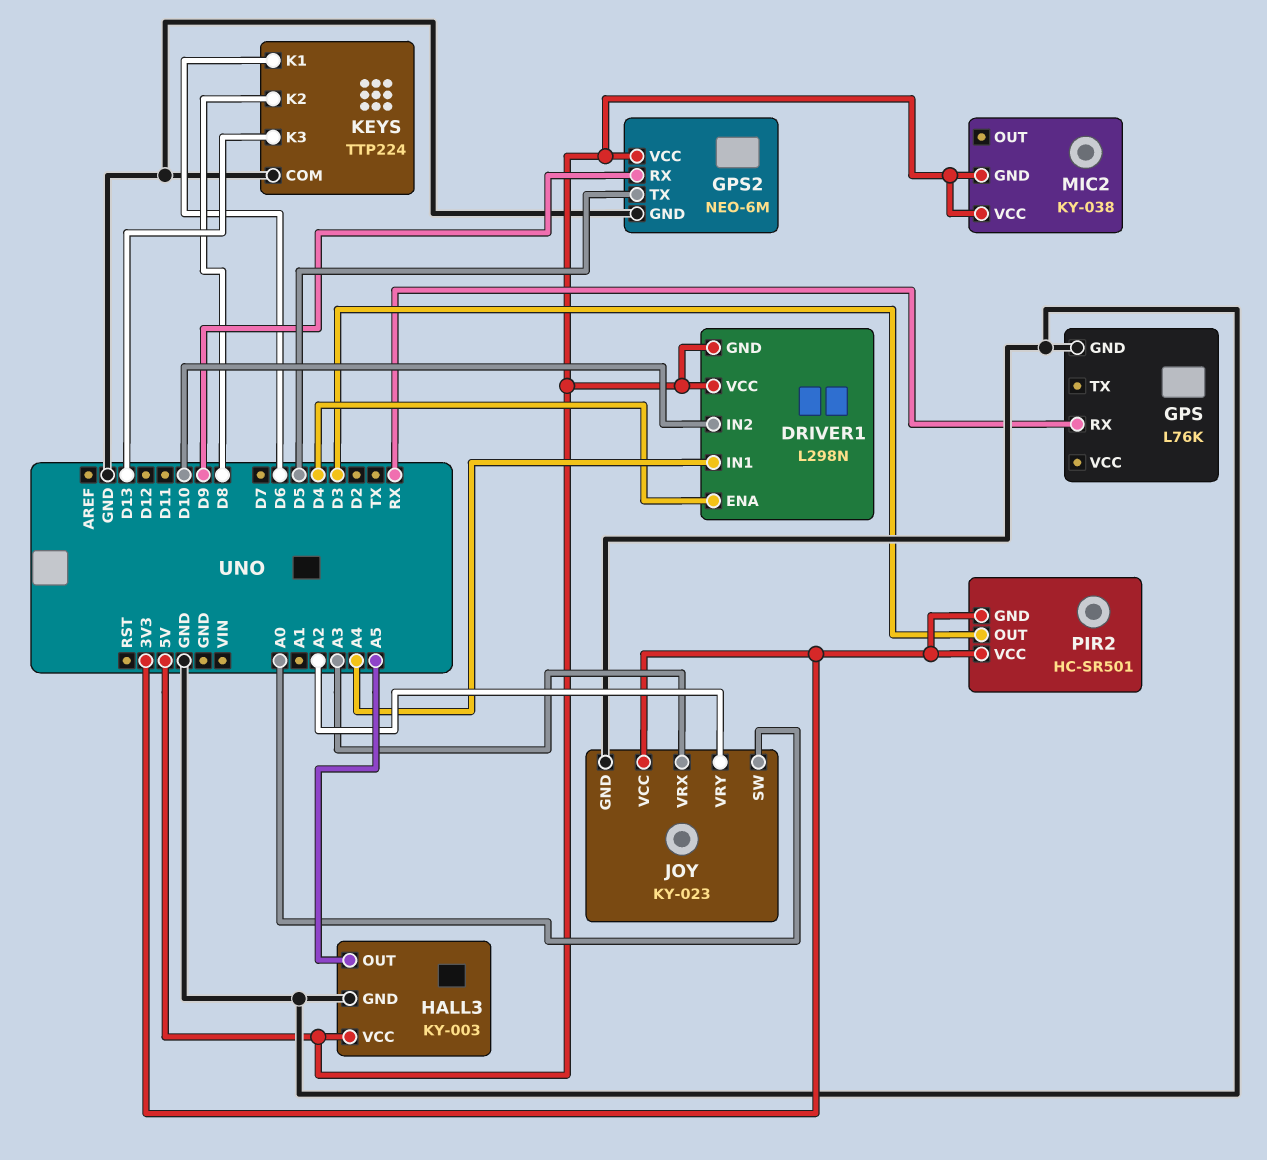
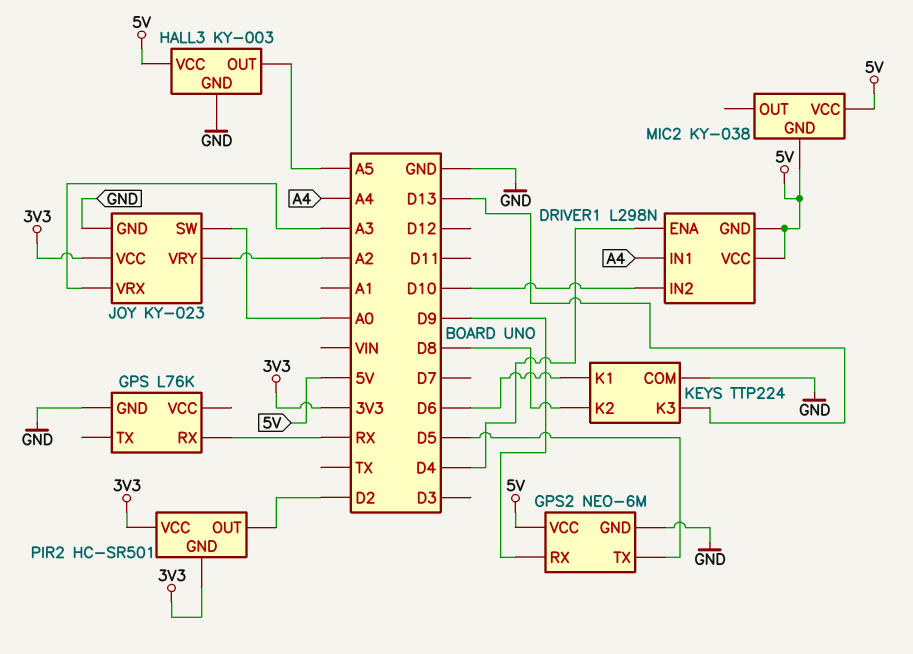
PIR2 pin OUT: D3 -> D2

